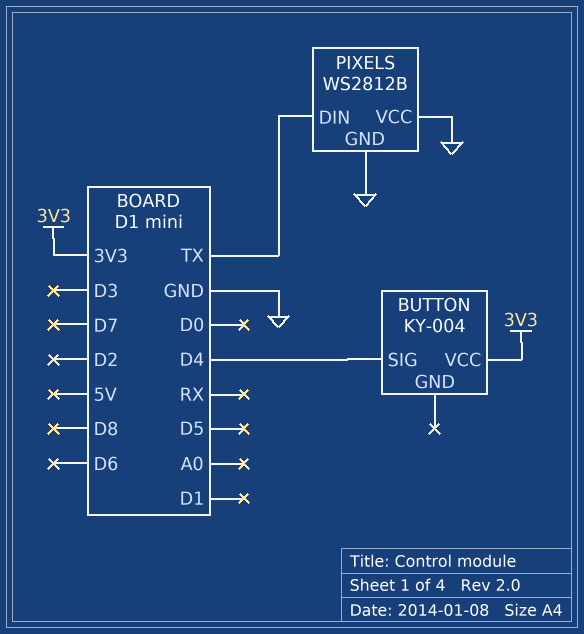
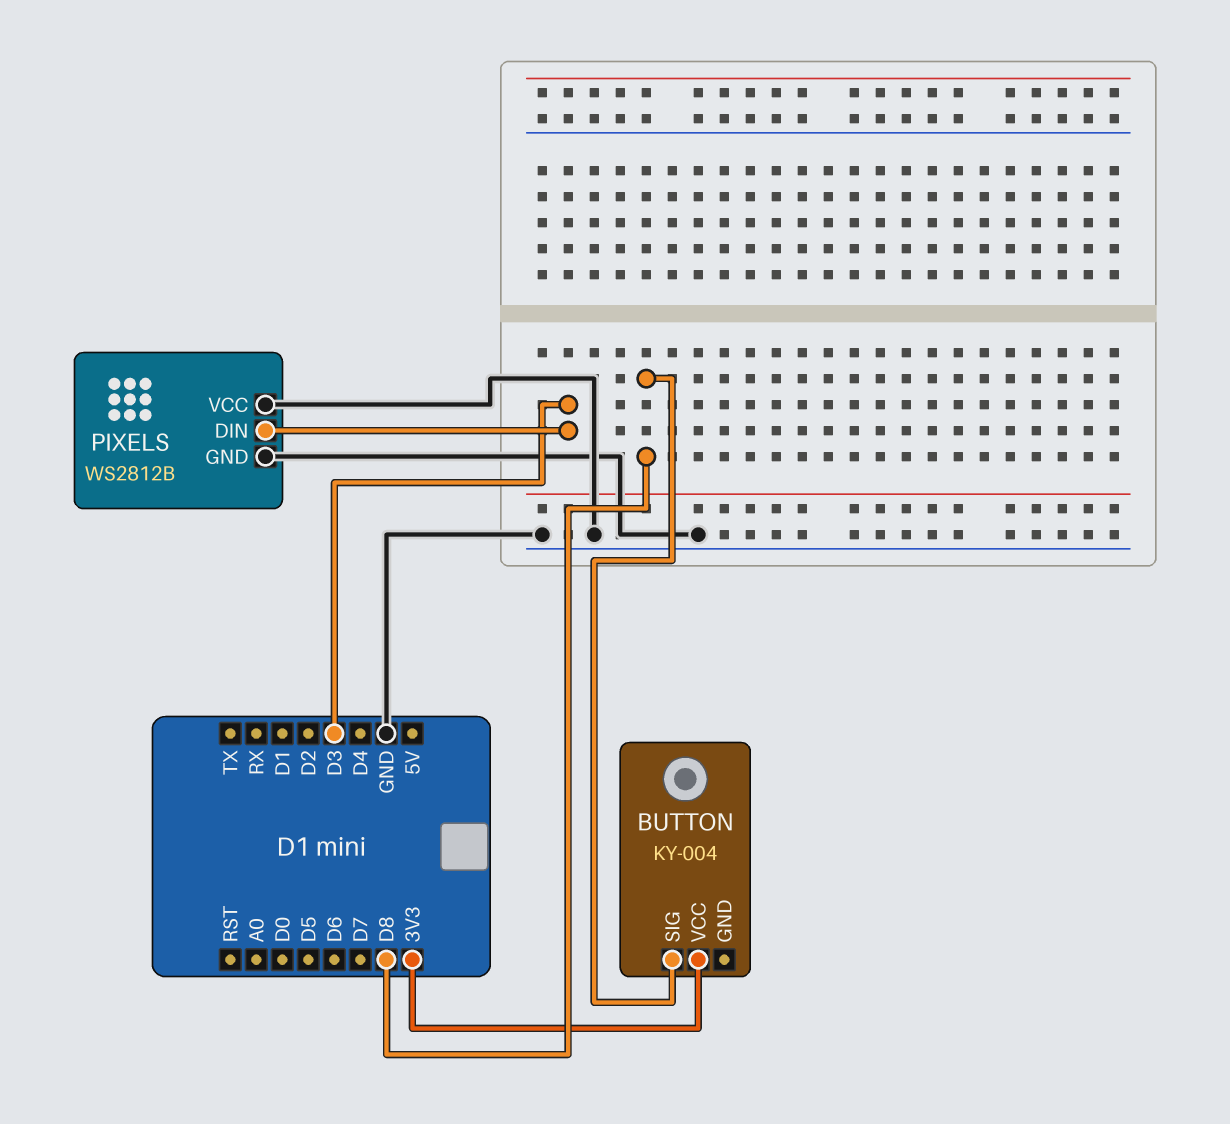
BUTTON pin SIG: D4 -> D8
PIXELS pin DIN: TX -> D3

